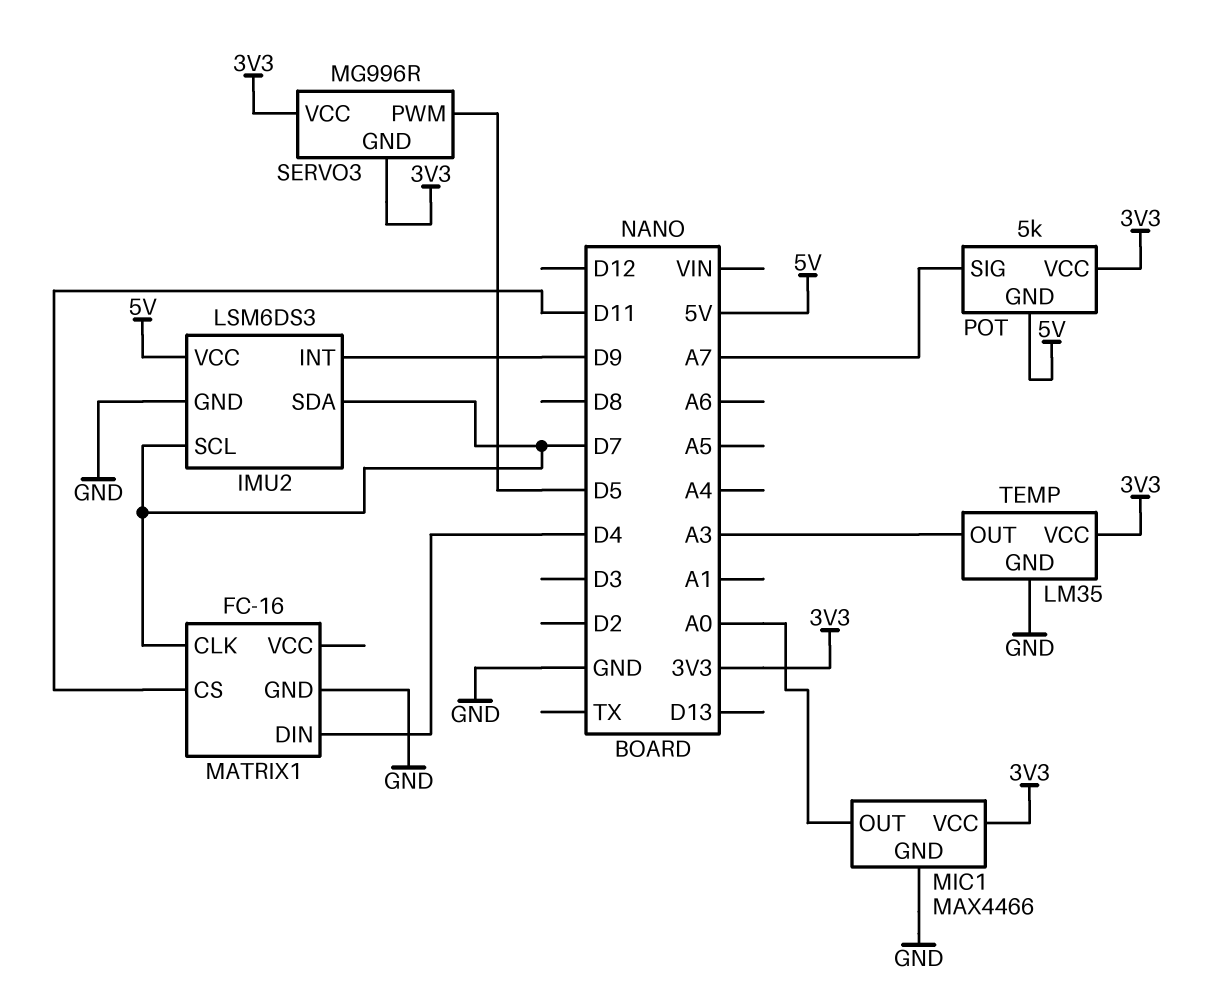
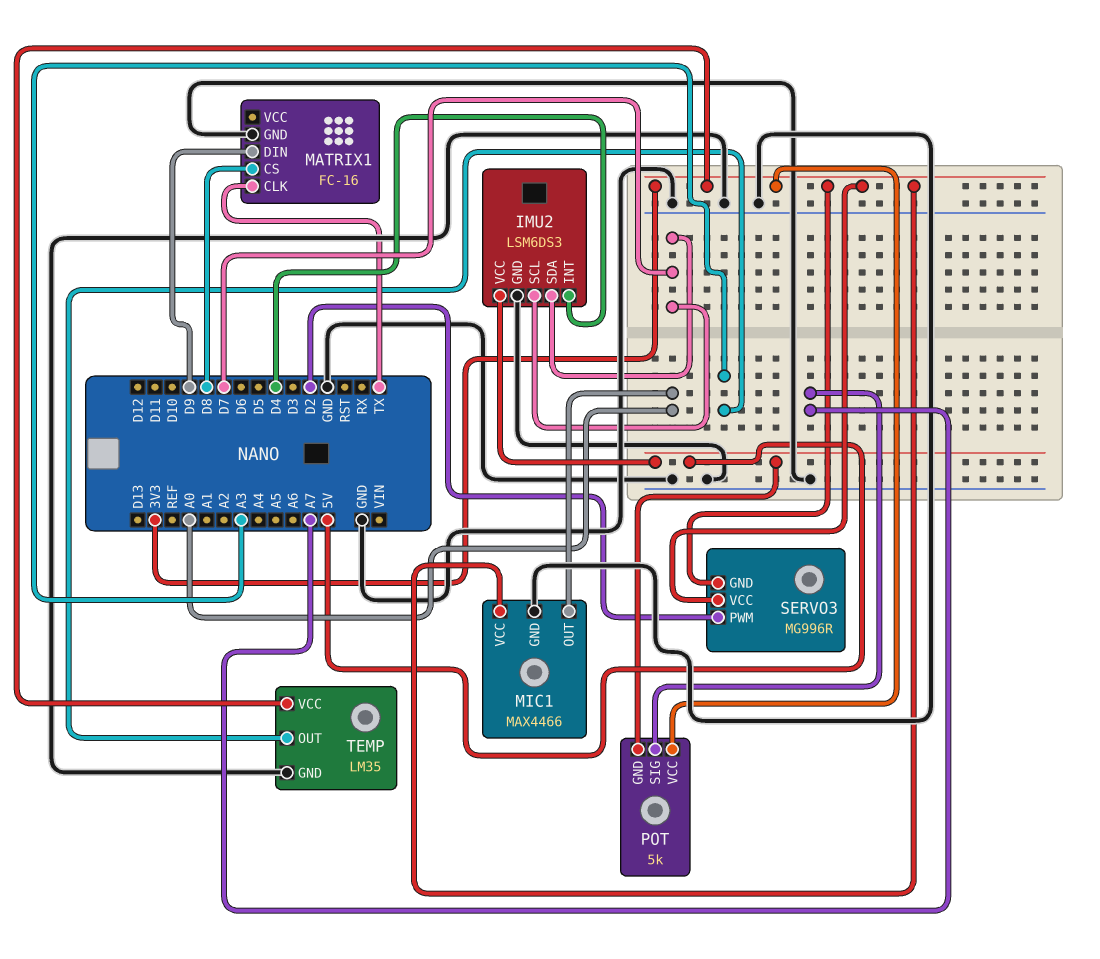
IMU2 pin INT: D9 -> D4
MATRIX1 pin CLK: D7 -> TX
MATRIX1 pin CS: D11 -> D8
MATRIX1 pin DIN: D4 -> D9
SERVO3 pin PWM: D5 -> D2

